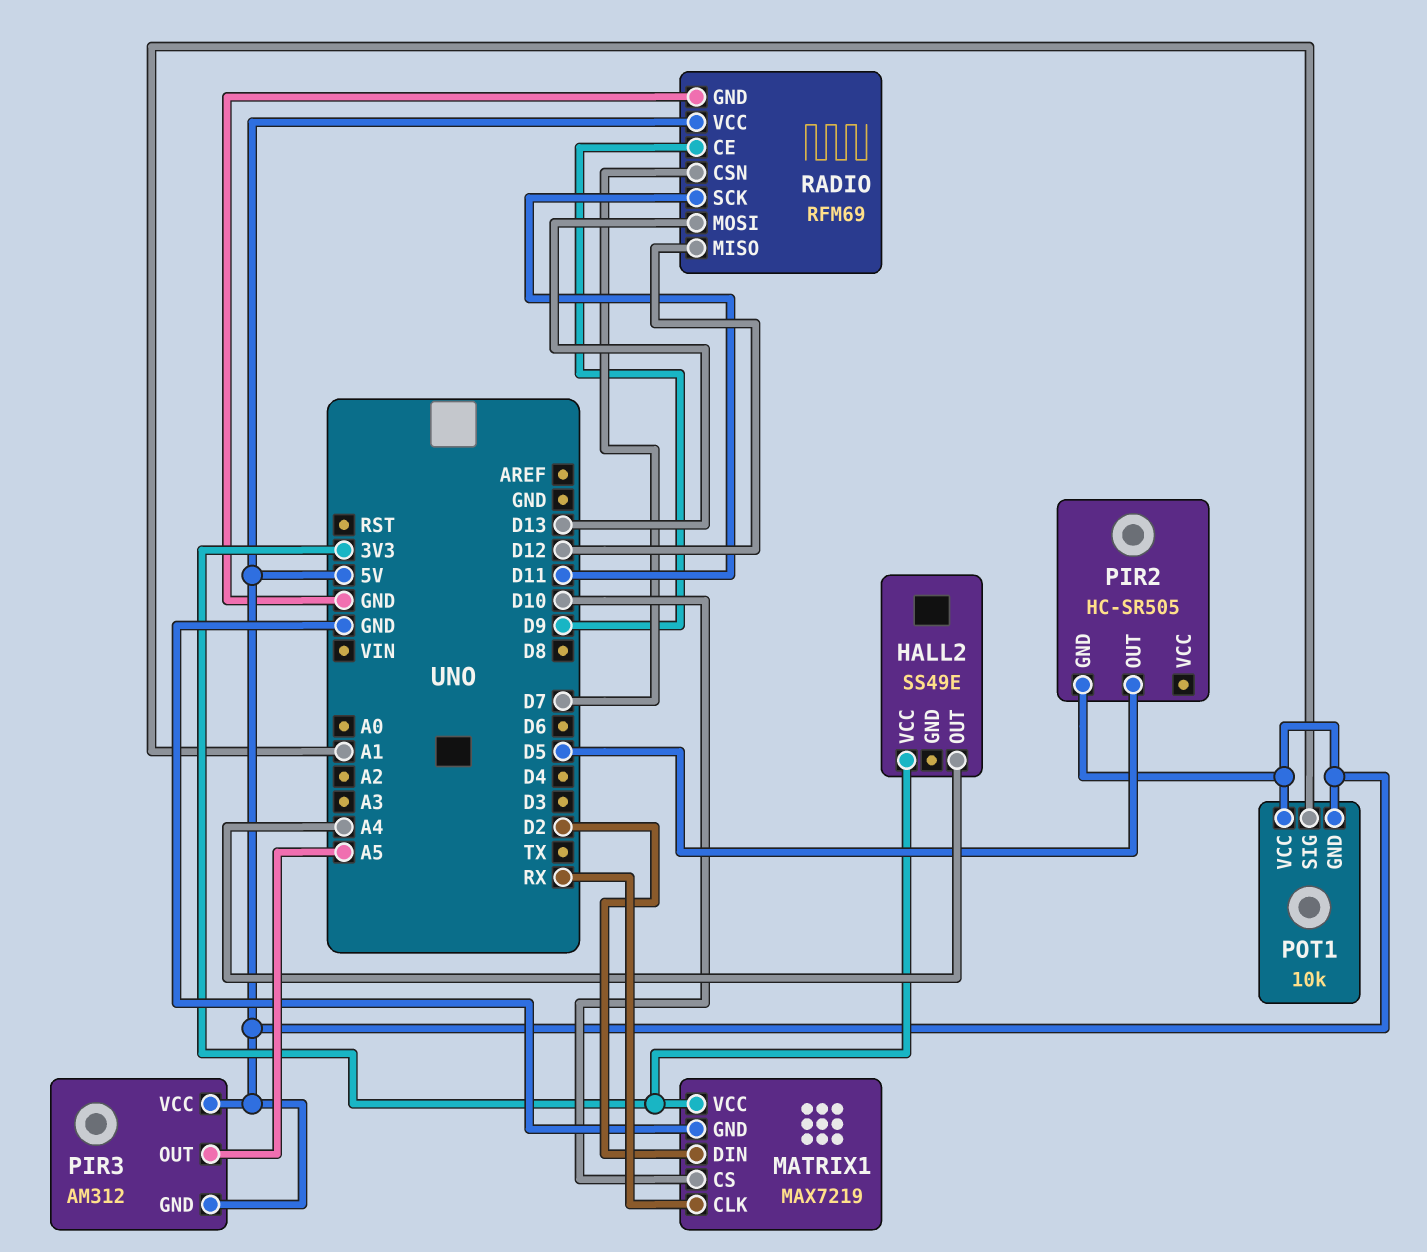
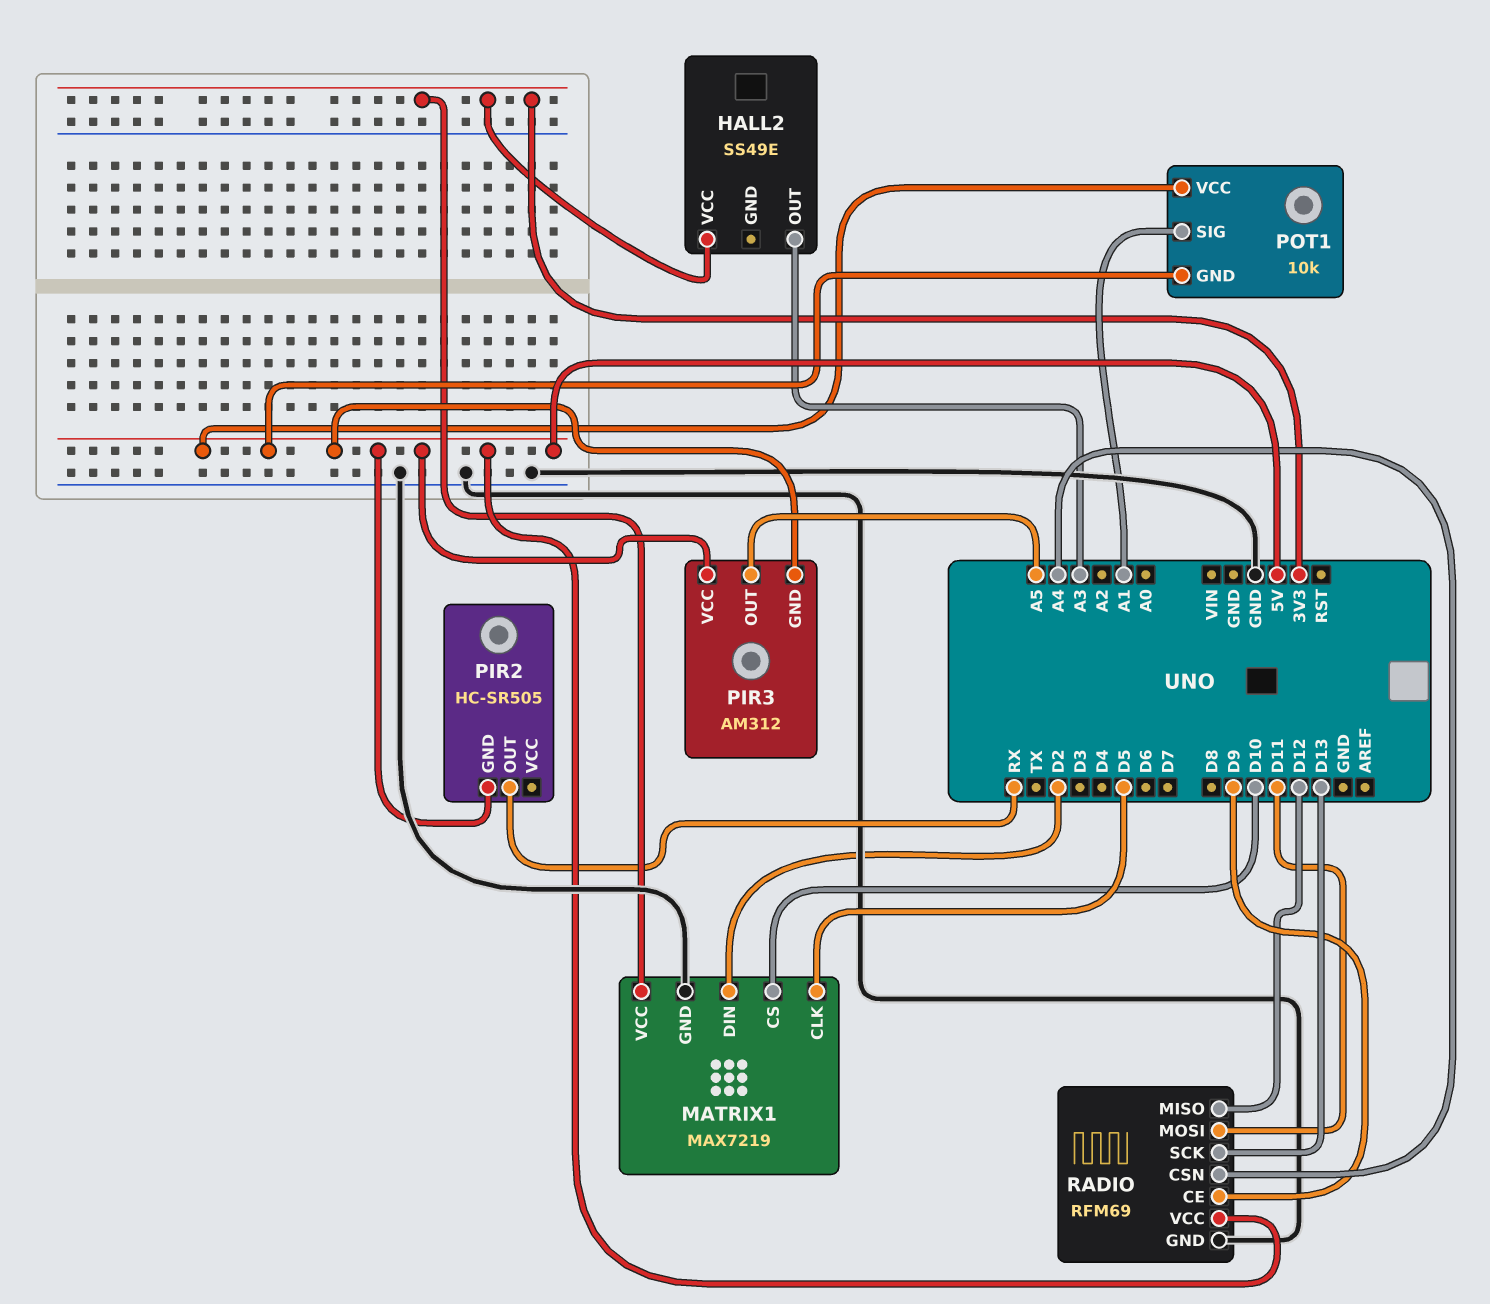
HALL2 pin OUT: A4 -> A3
MATRIX1 pin CLK: RX -> D5
PIR2 pin OUT: D5 -> RX
RADIO pin CSN: D7 -> A4
RADIO pin MOSI: D13 -> D11
RADIO pin SCK: D11 -> D13

